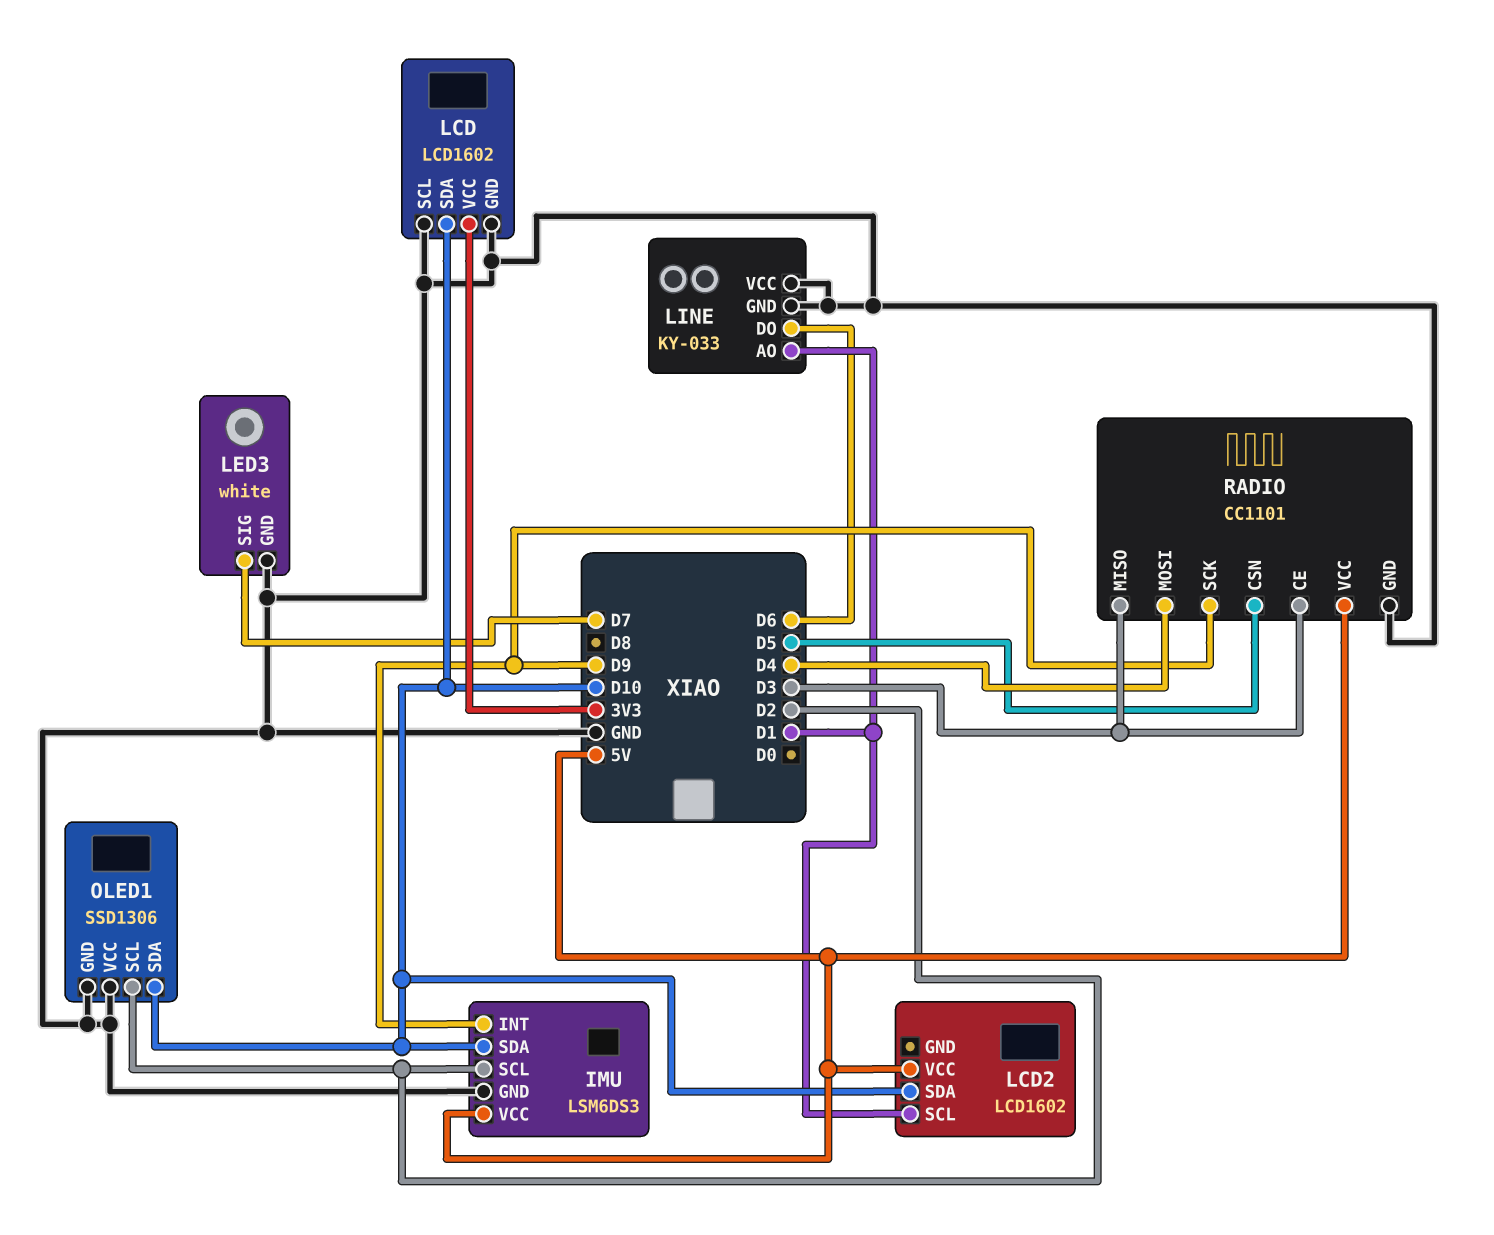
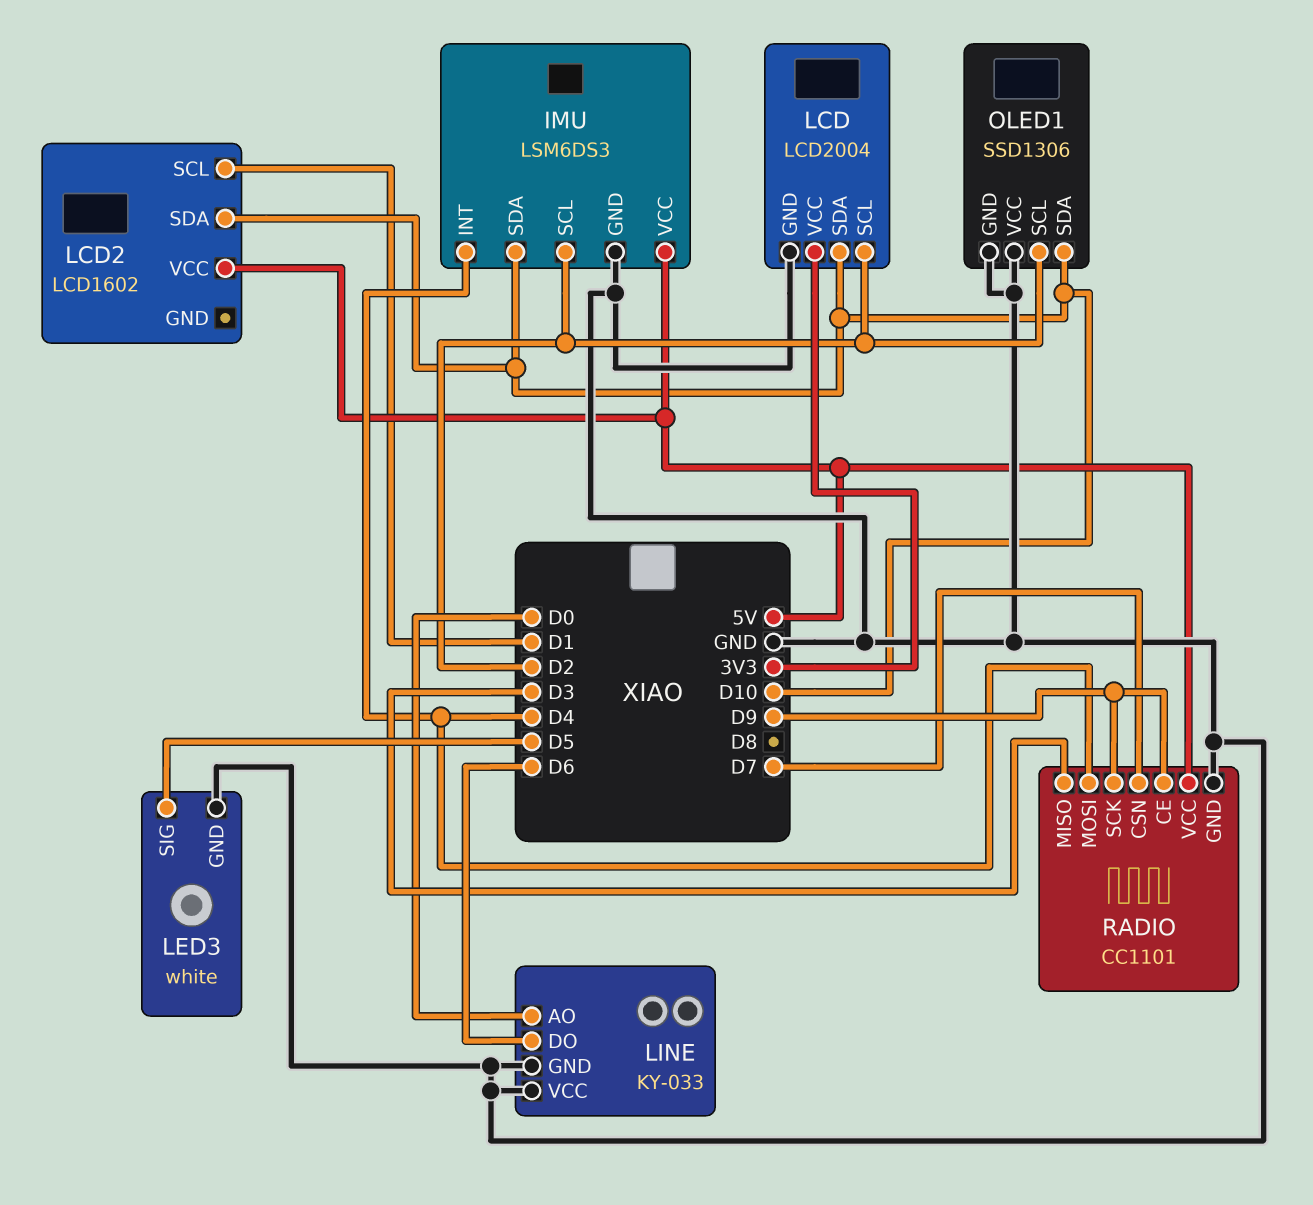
IMU pin INT: D9 -> D4
LCD: LCD1602 -> LCD2004
LCD pin SCL: GND -> D2
LED3 pin SIG: D7 -> D5
LINE pin AO: D1 -> D0
RADIO pin CE: D3 -> D9
RADIO pin CSN: D5 -> D7

